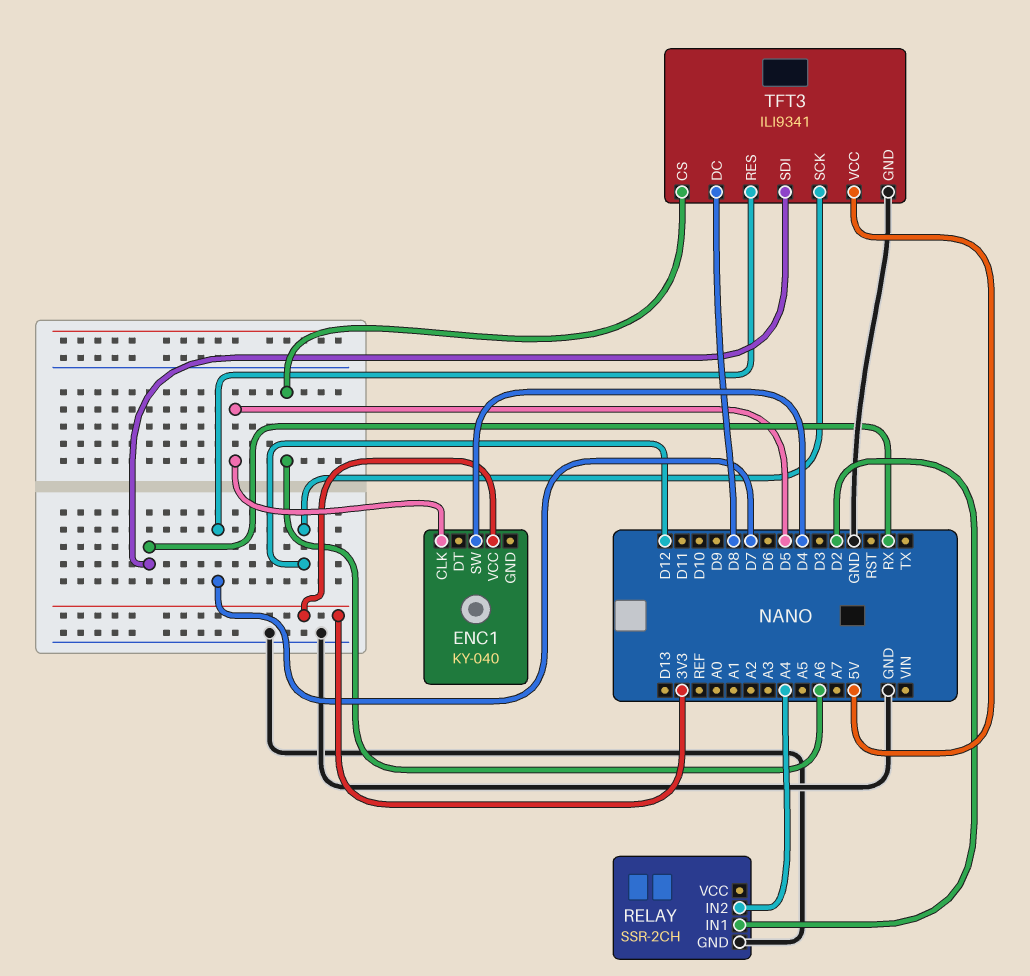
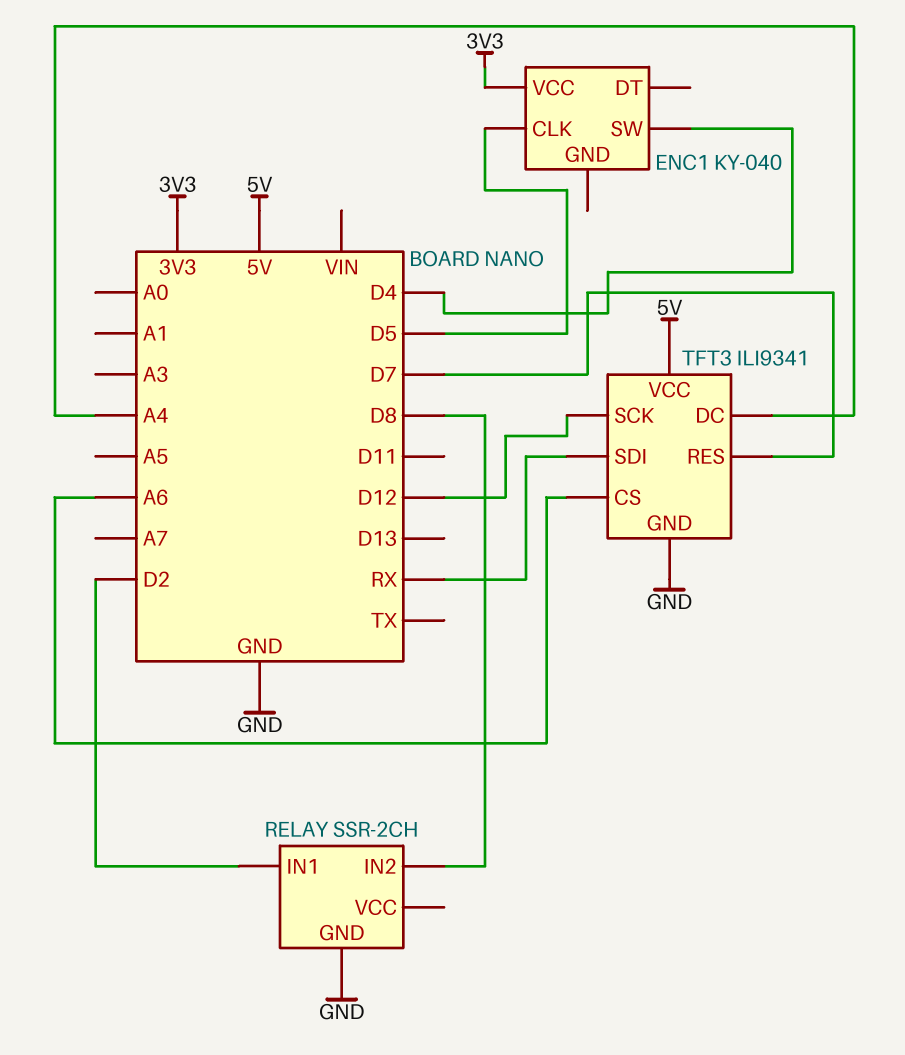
RELAY pin IN2: A4 -> D8
TFT3 pin DC: D8 -> A4

